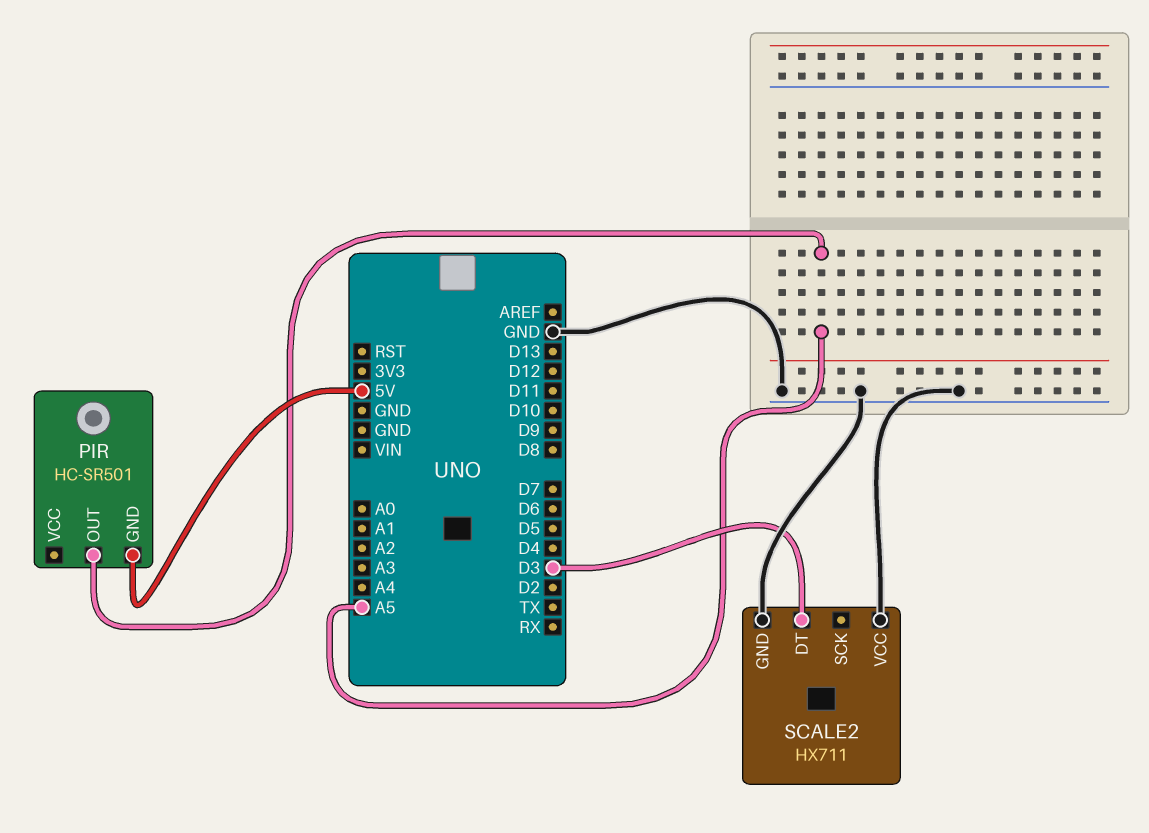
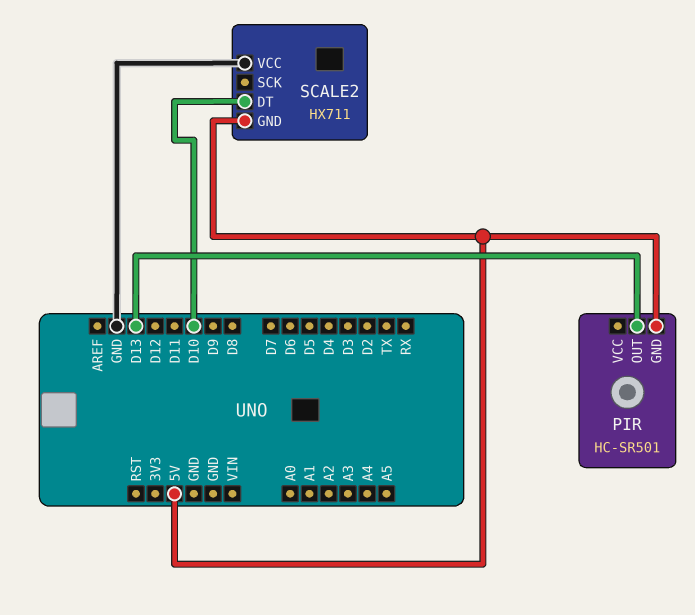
PIR pin OUT: A5 -> D13
SCALE2 pin DT: D3 -> D10
SCALE2 pin GND: GND -> 5V

